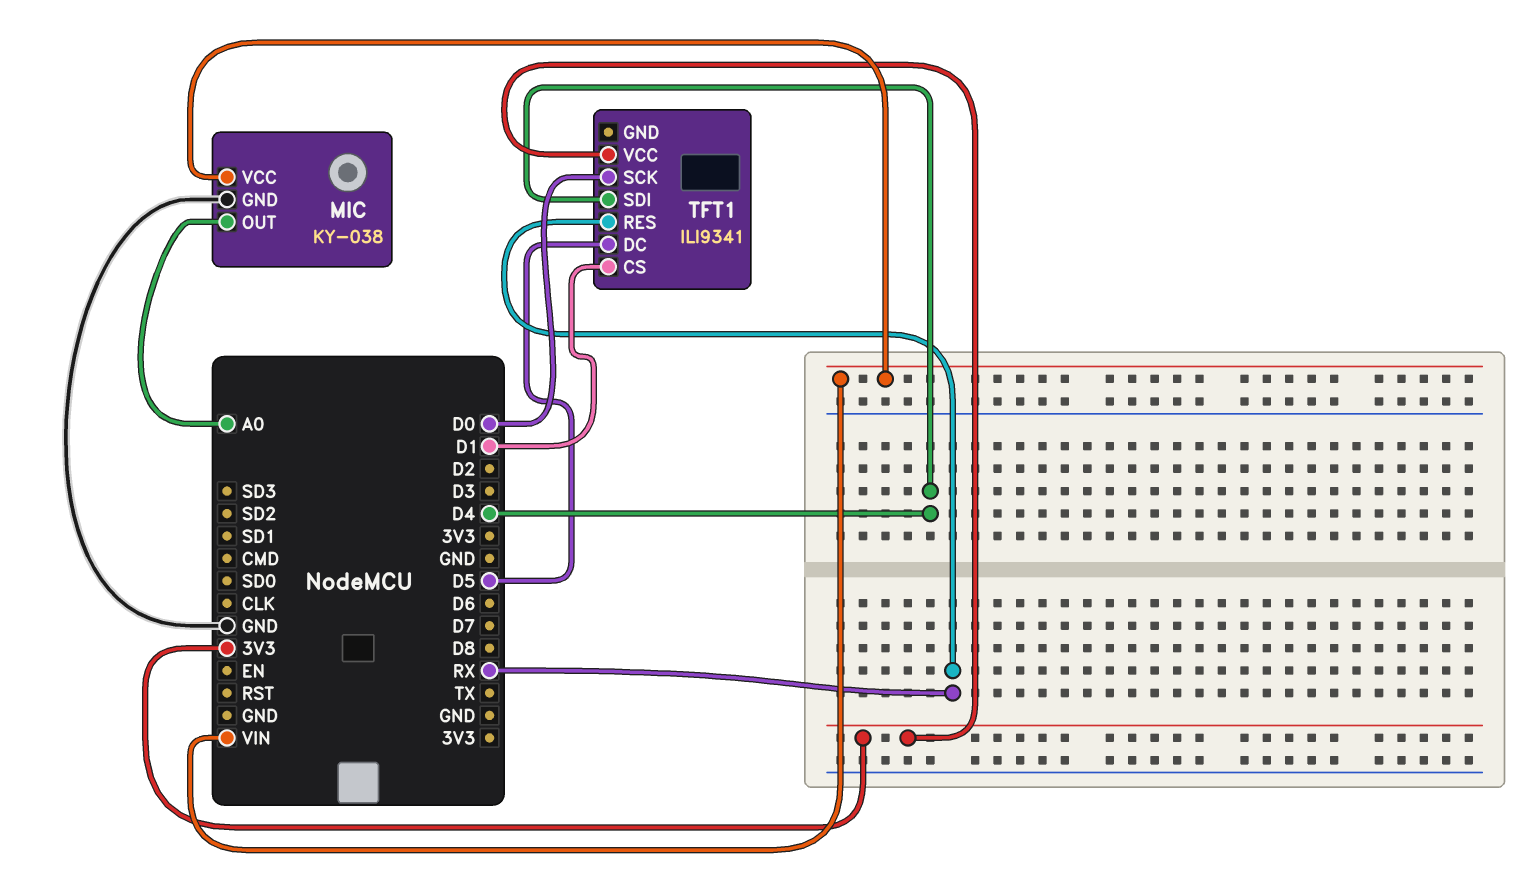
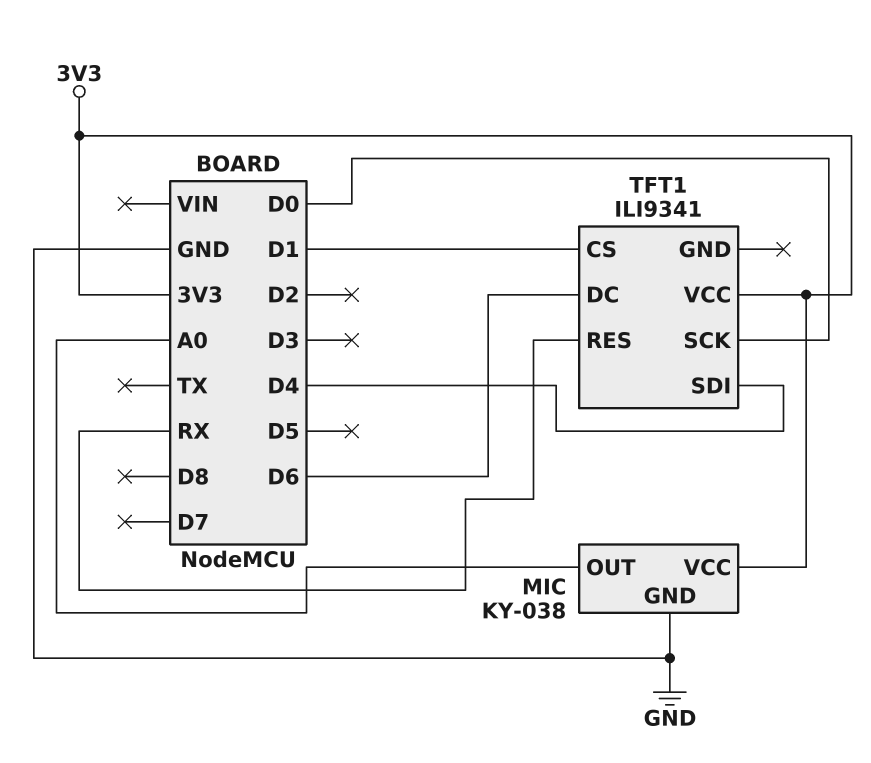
MIC pin VCC: VIN -> 3V3
TFT1 pin DC: D5 -> D6

